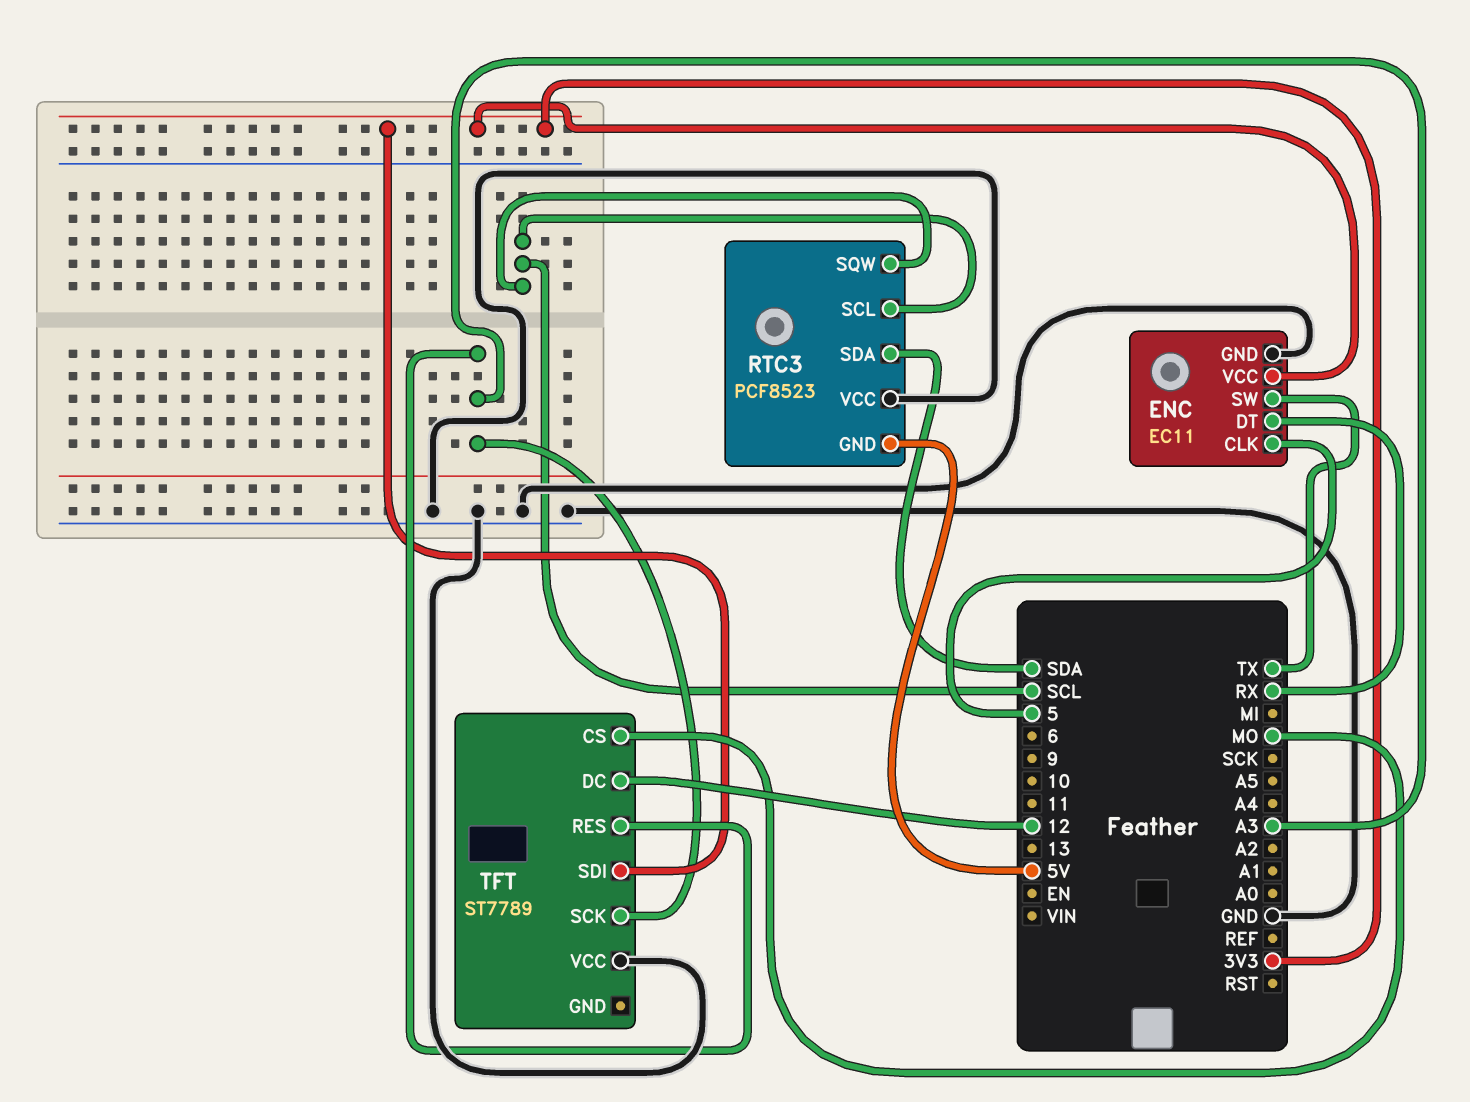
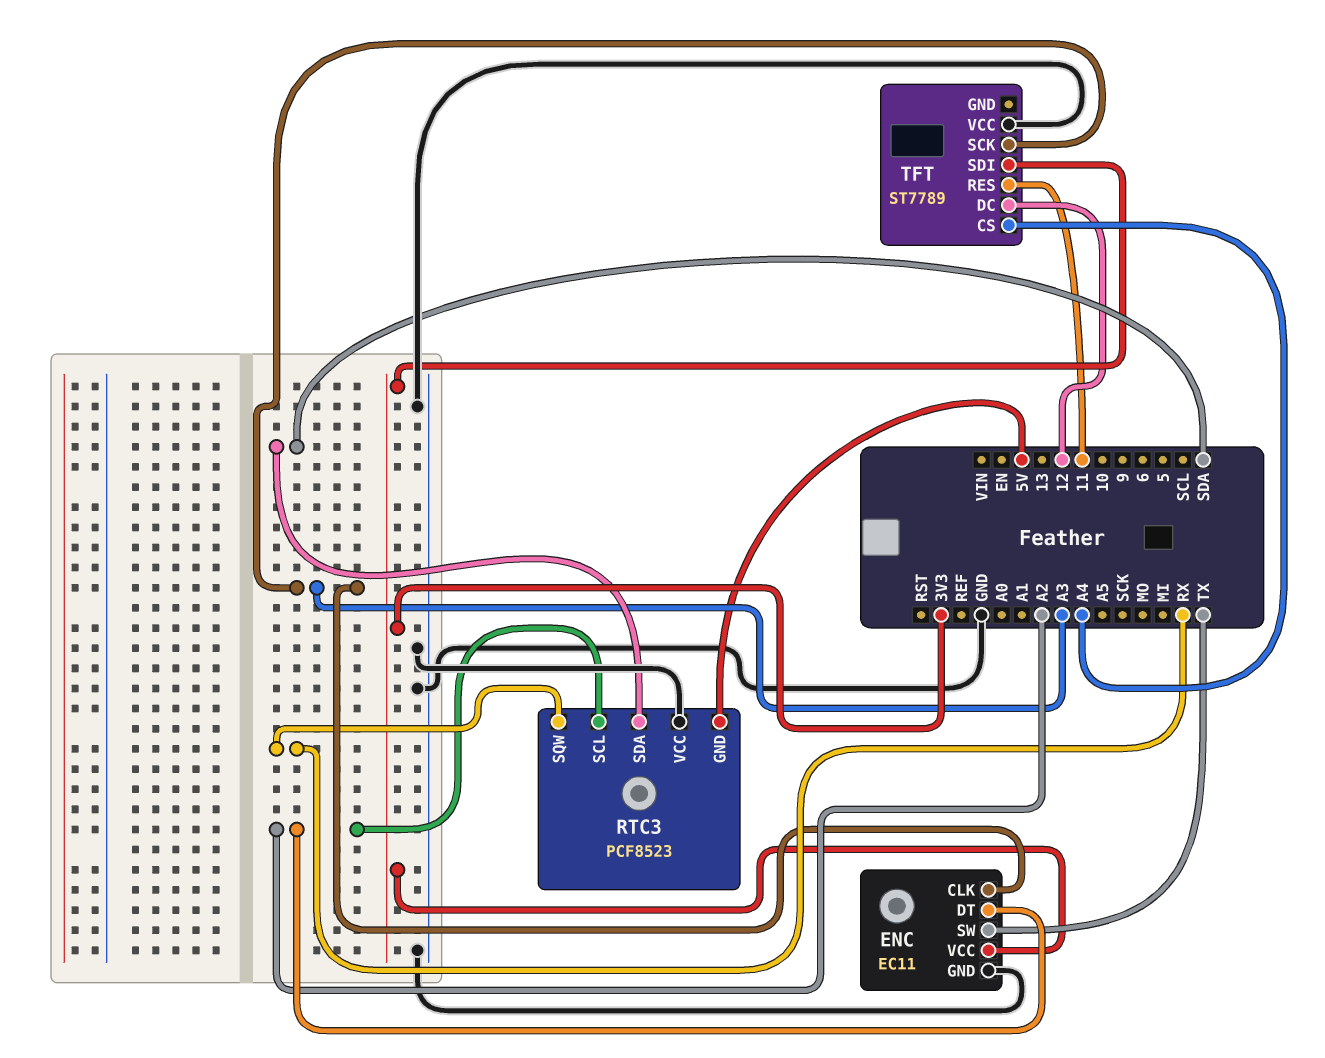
ENC pin CLK: 5 -> A3
ENC pin DT: RX -> A2
RTC3 pin SCL: SCL -> A2
RTC3 pin SQW: SCL -> RX
TFT pin CS: MO -> A4
TFT pin RES: A3 -> 11

